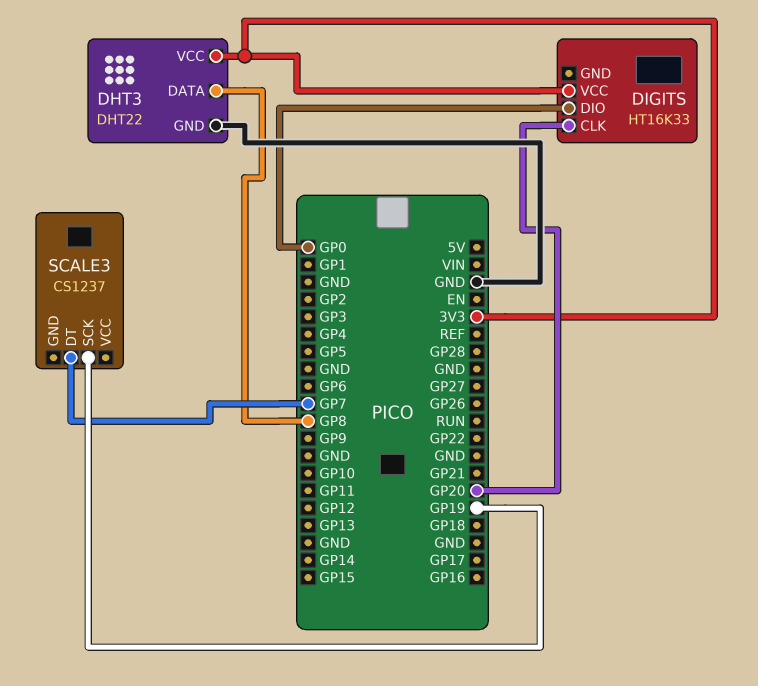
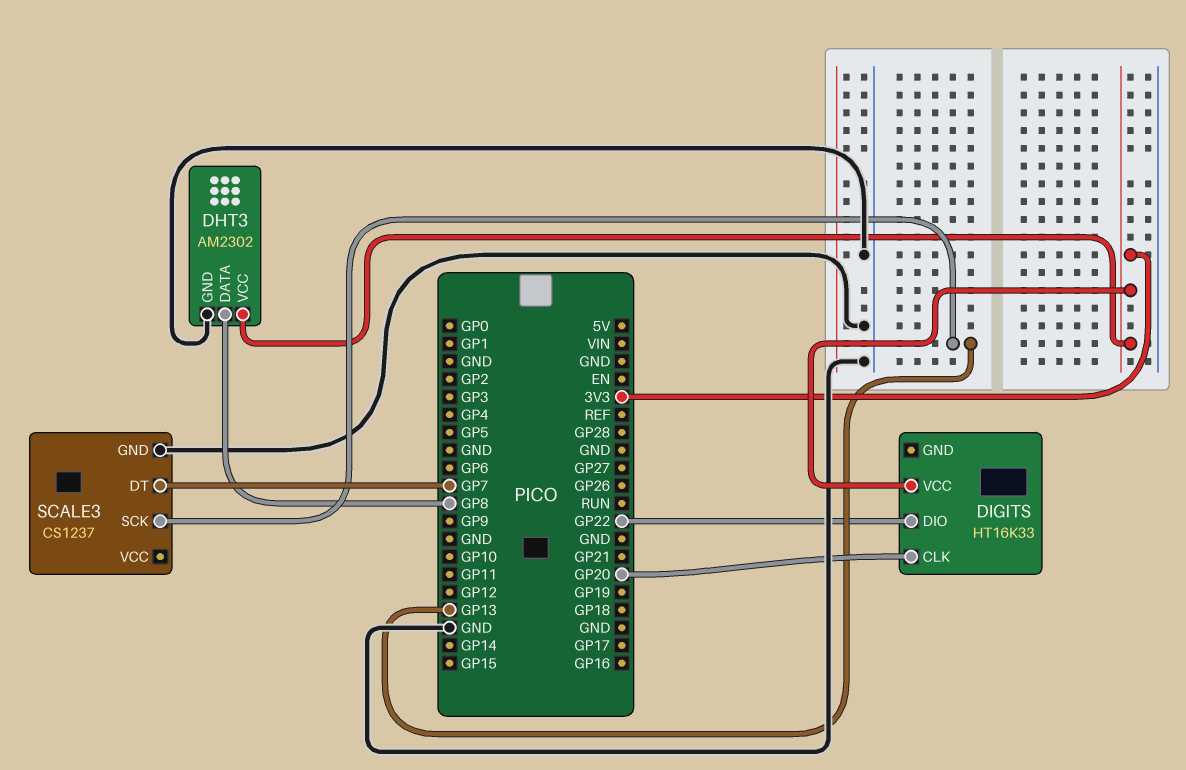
DHT3: DHT22 -> AM2302
DIGITS pin DIO: GP0 -> GP22
SCALE3 pin GND: none -> GND
SCALE3 pin SCK: GP19 -> GP13

